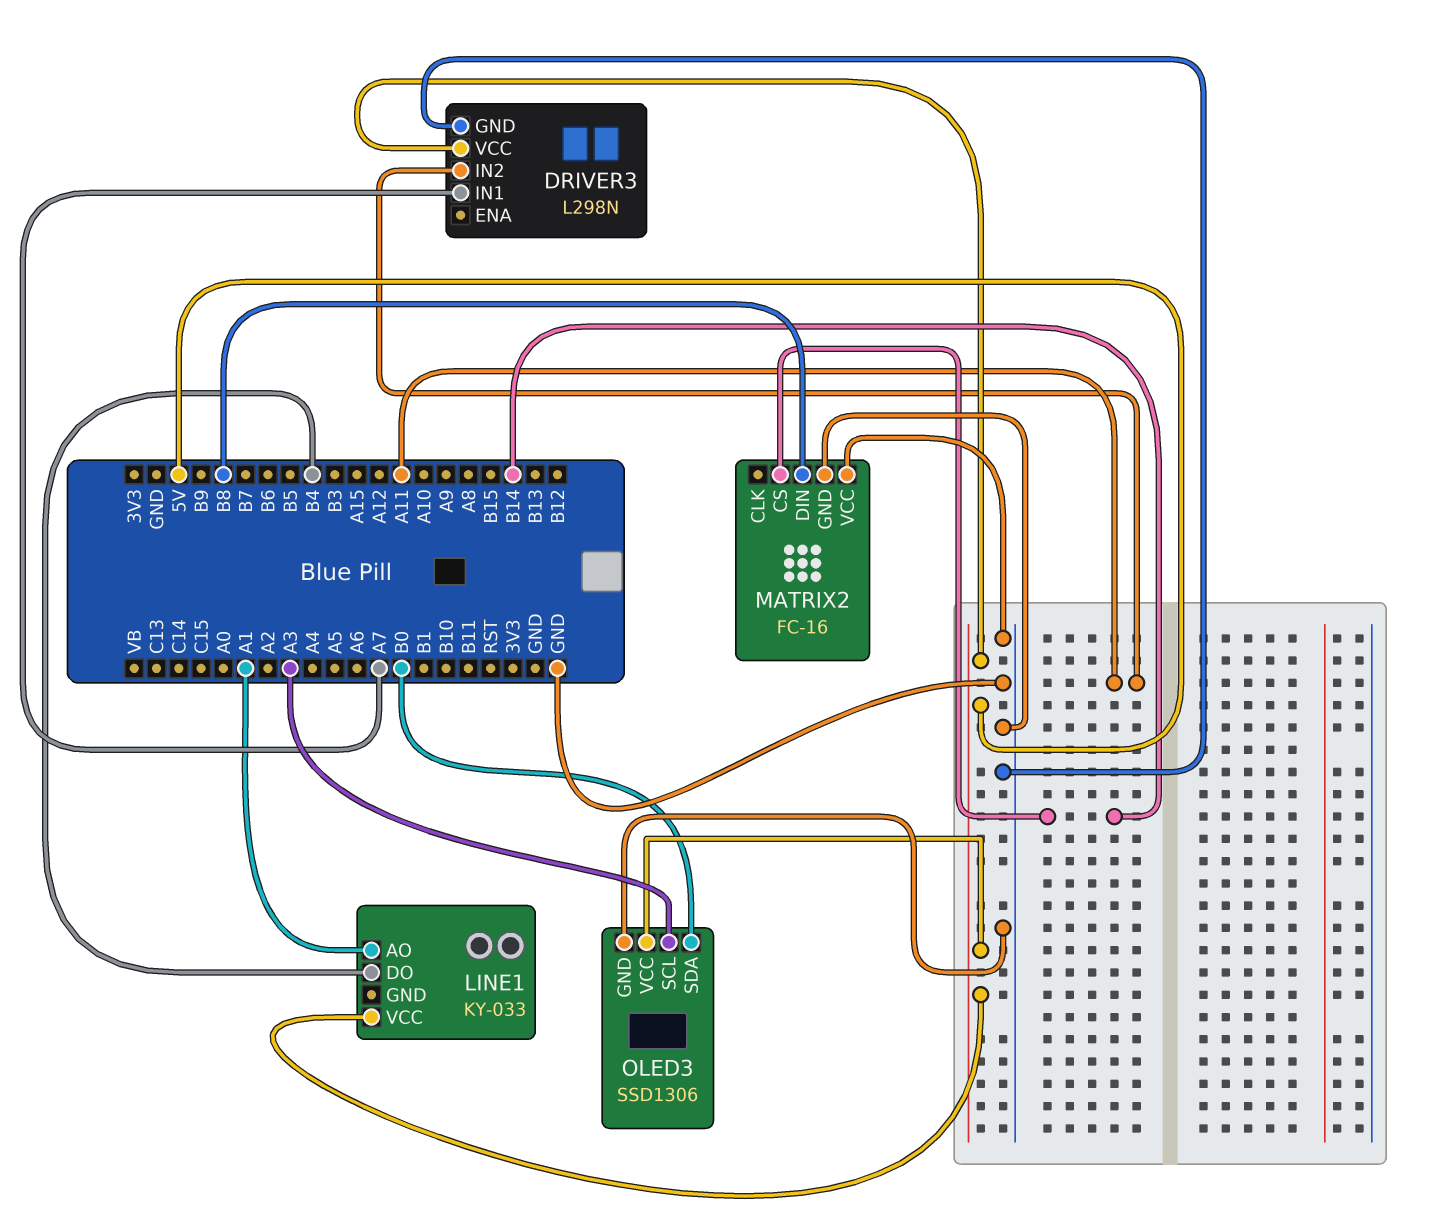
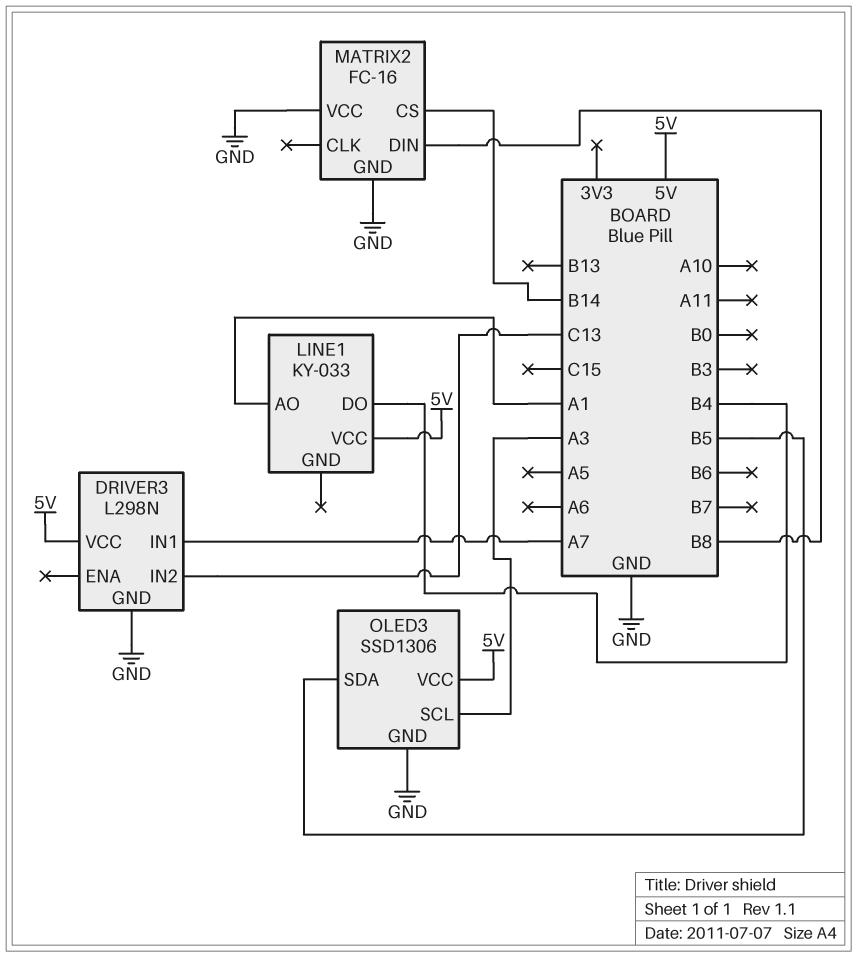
DRIVER3 pin IN2: A11 -> C13
OLED3 pin SDA: B0 -> B5

